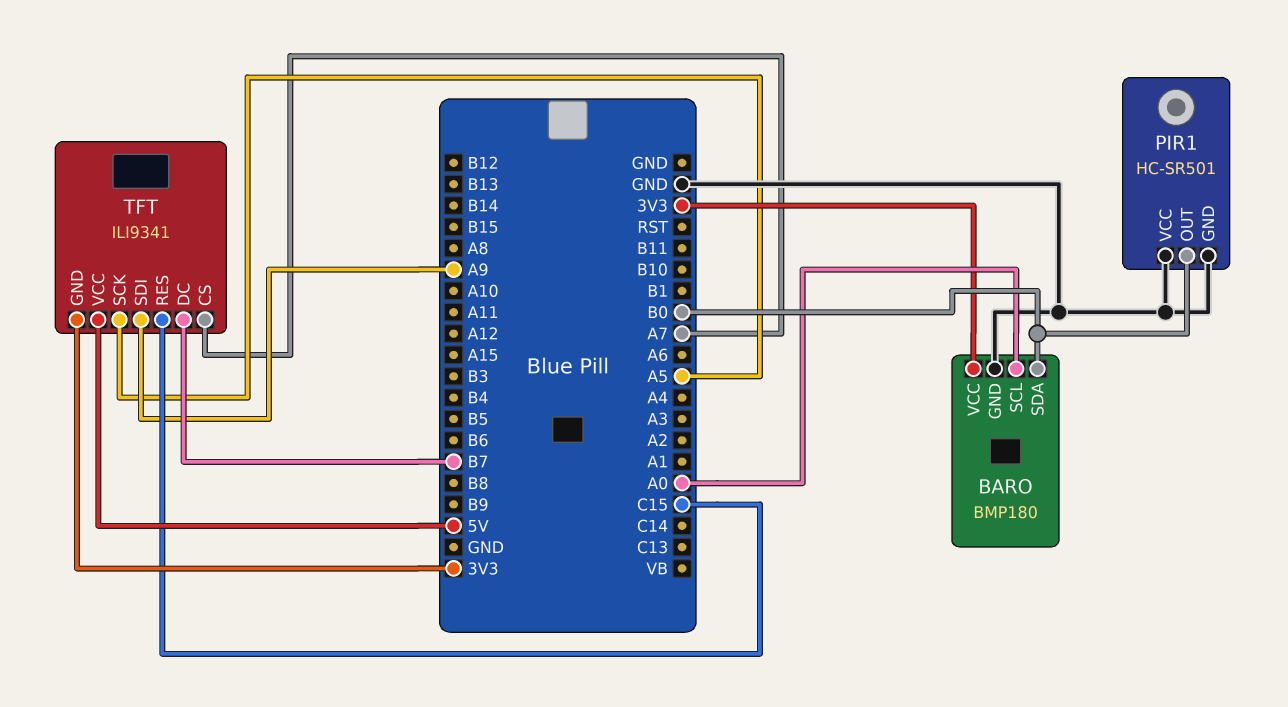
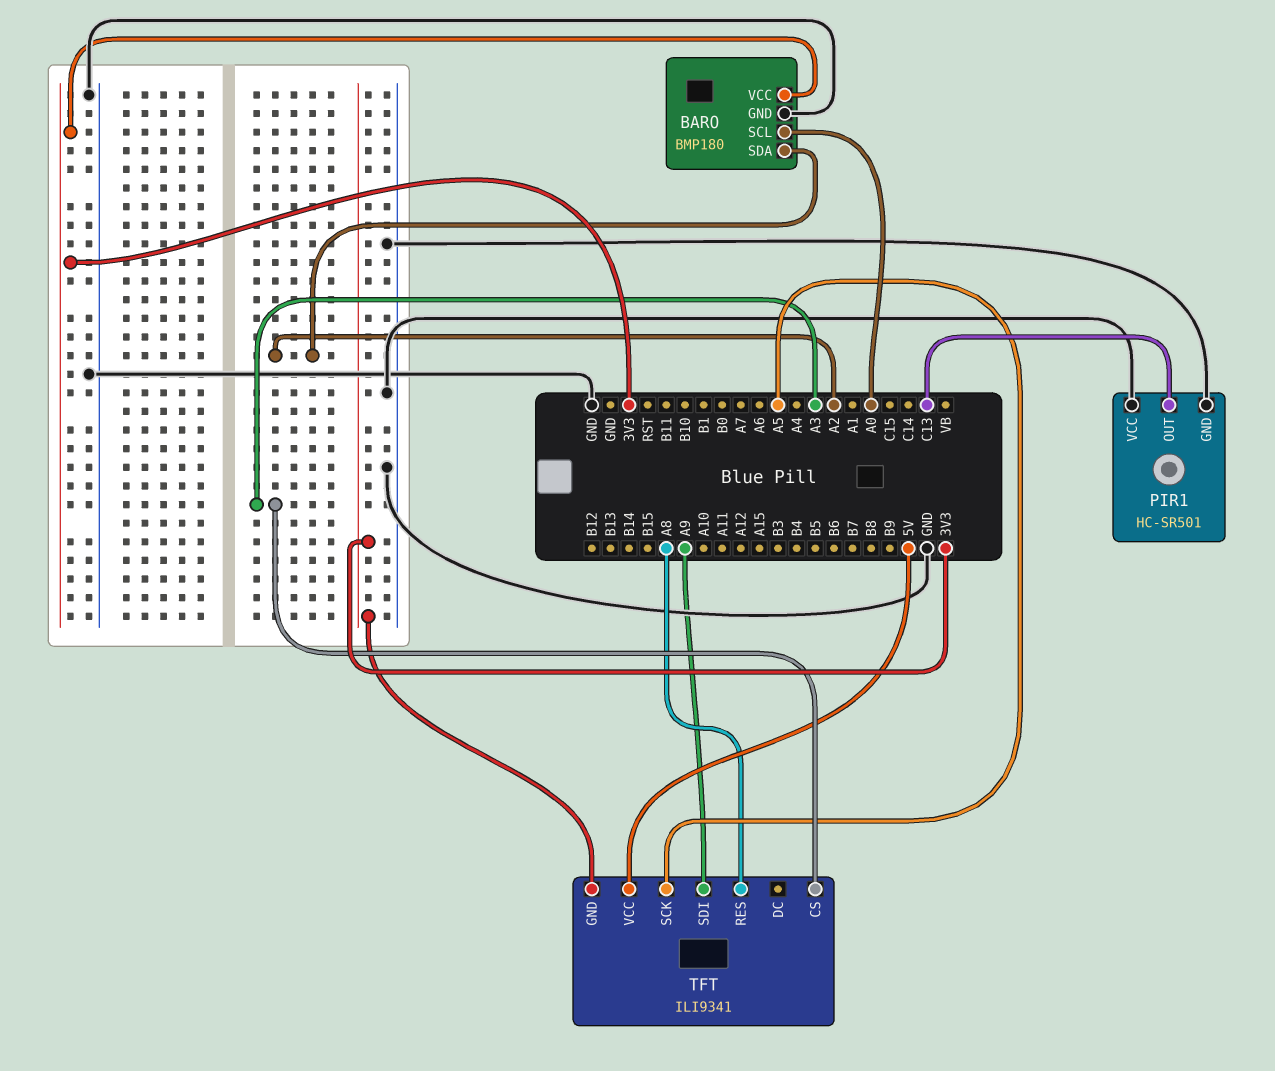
BARO pin SDA: B0 -> A2
PIR1 pin OUT: B0 -> C13
TFT pin CS: A7 -> A3
TFT pin DC: B7 -> none
TFT pin RES: C15 -> A8

